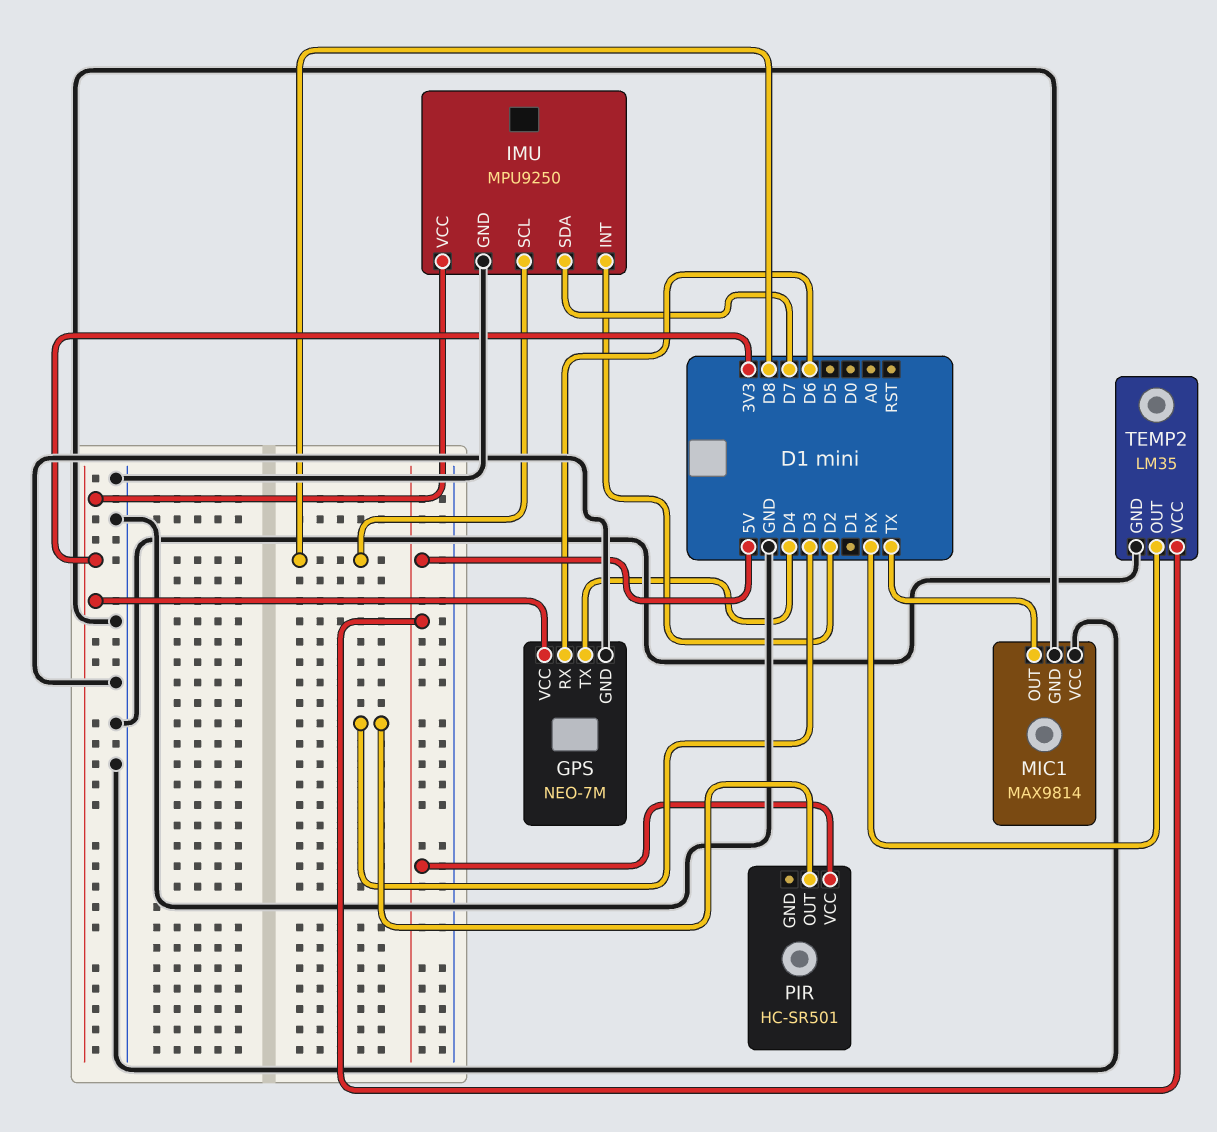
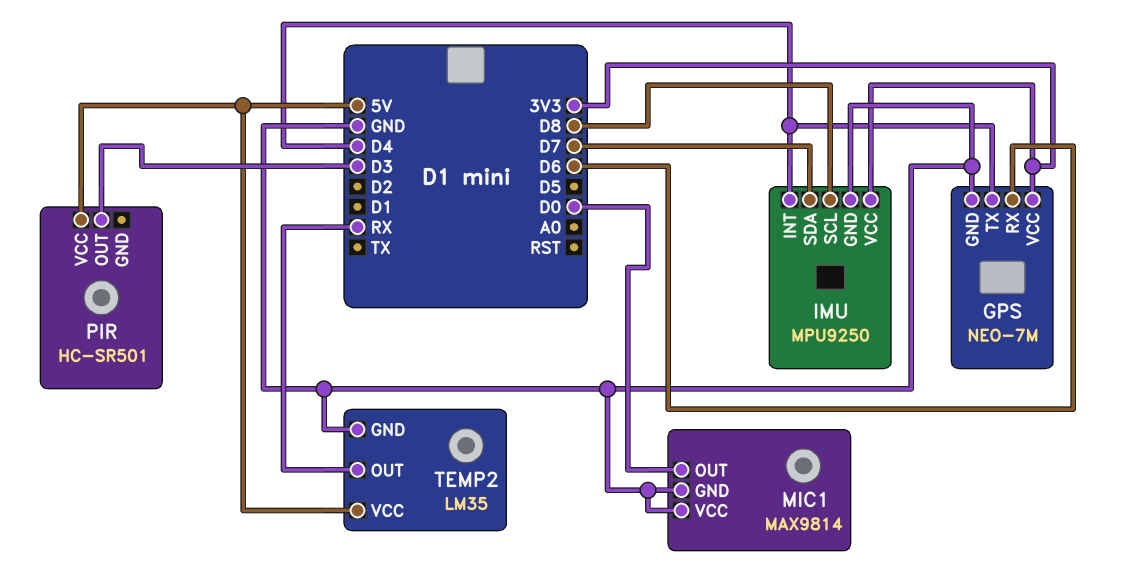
IMU pin INT: D2 -> D4
MIC1 pin OUT: TX -> D0

